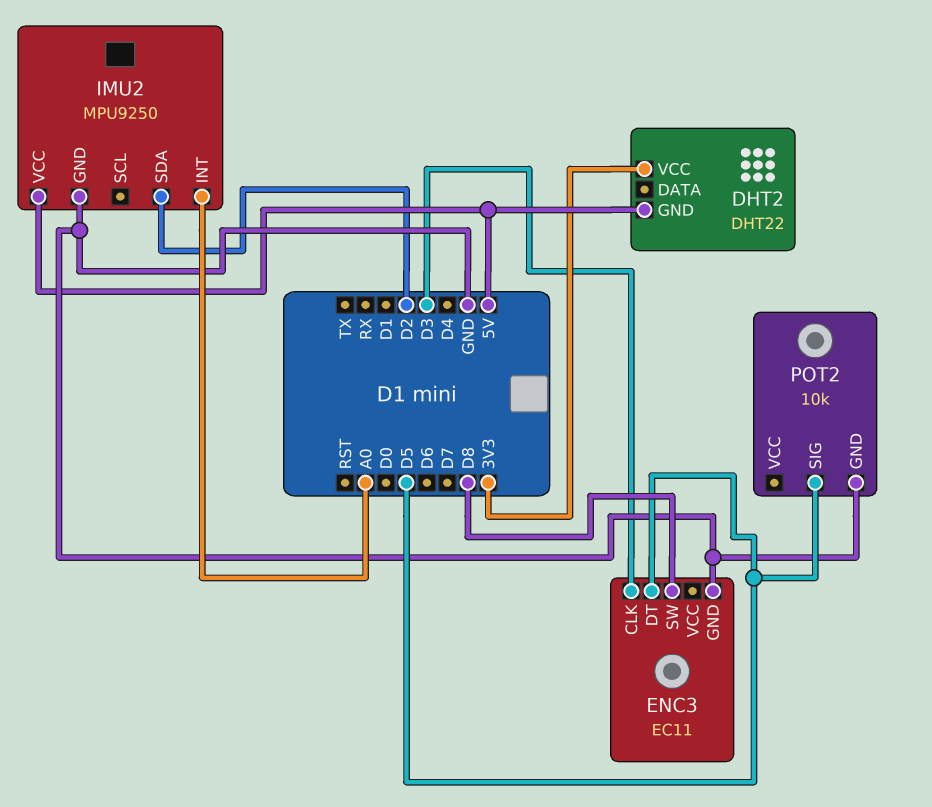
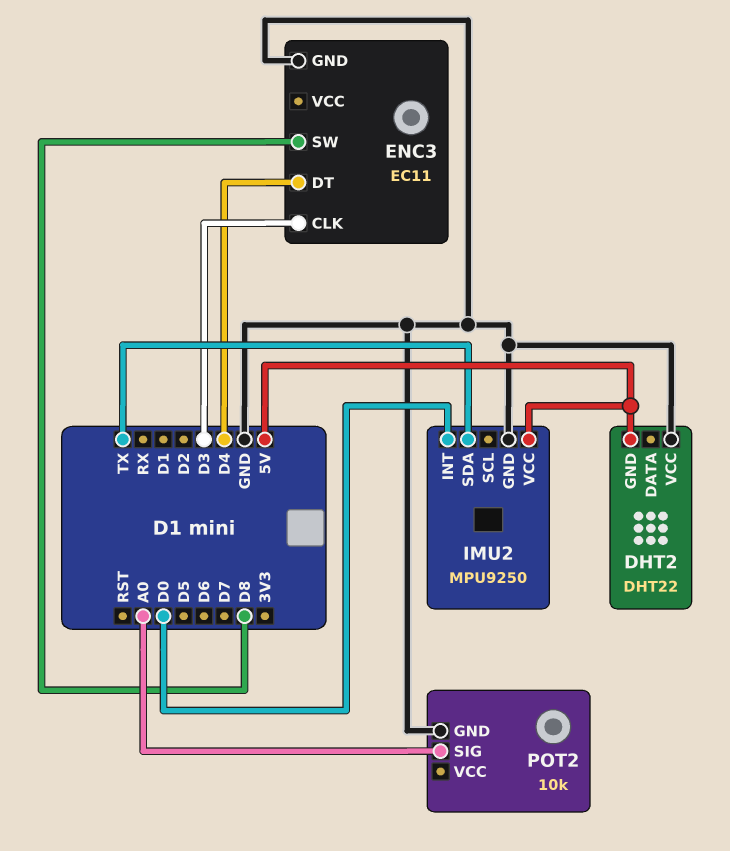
DHT2 pin VCC: 3V3 -> GND
ENC3 pin DT: D5 -> D4
IMU2 pin INT: A0 -> D0
IMU2 pin SDA: D2 -> TX
POT2 pin SIG: D5 -> A0

